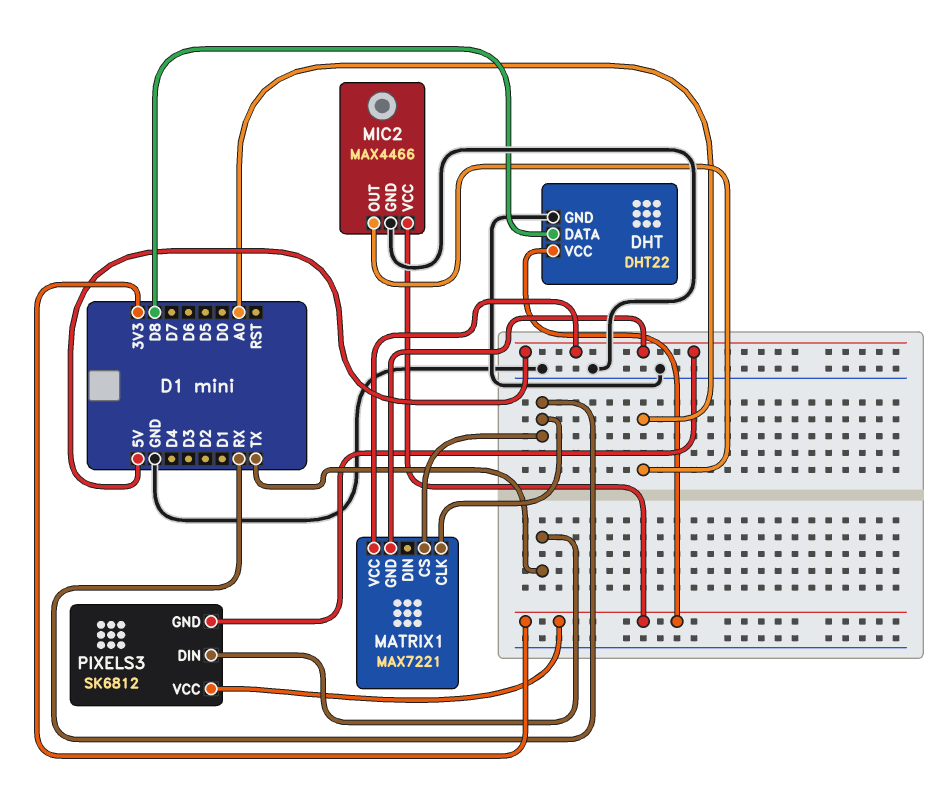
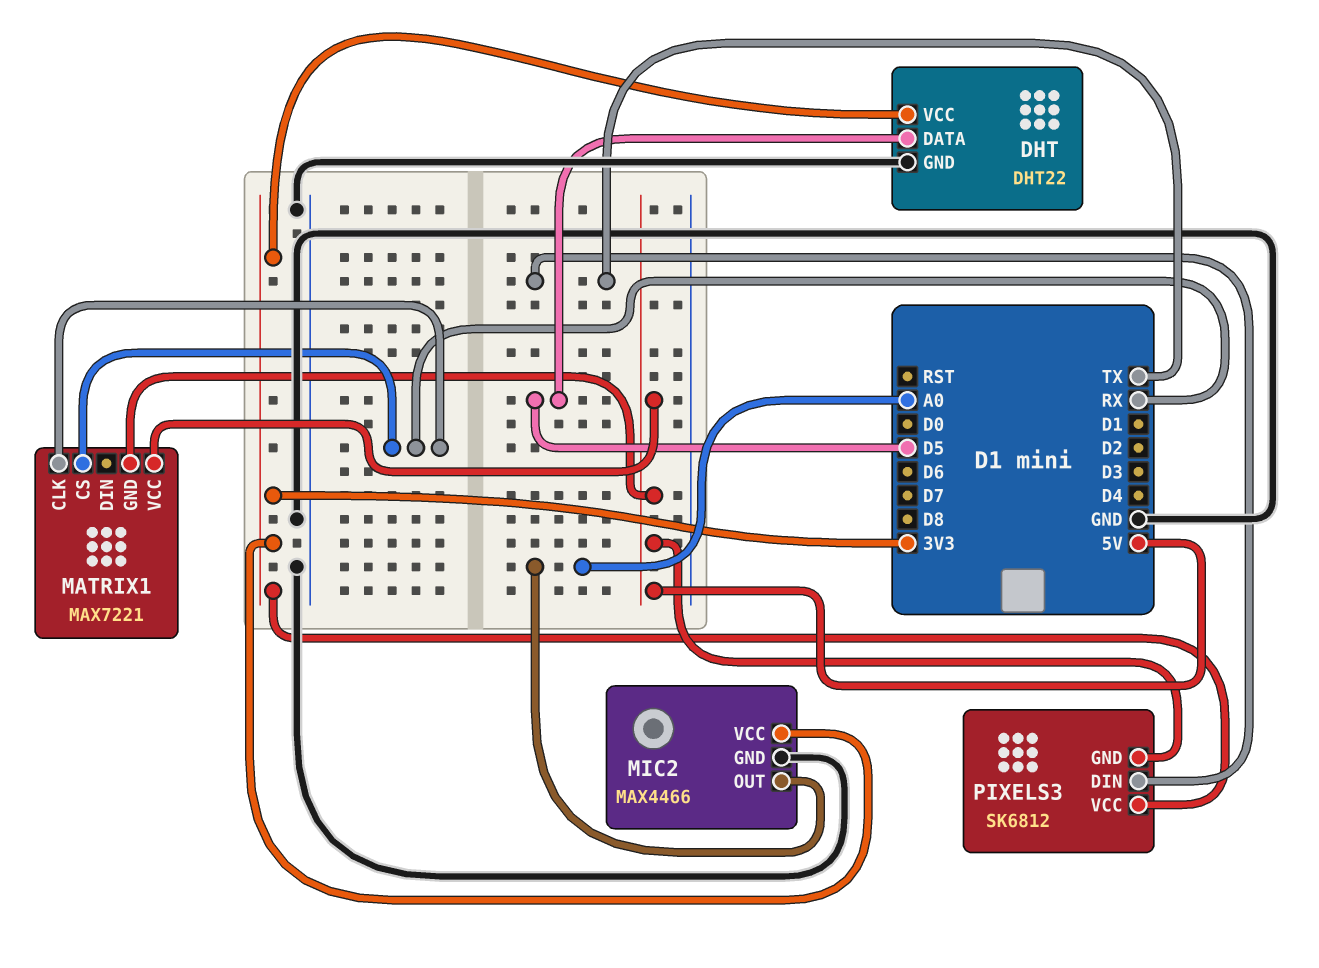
DHT pin DATA: D8 -> D5

